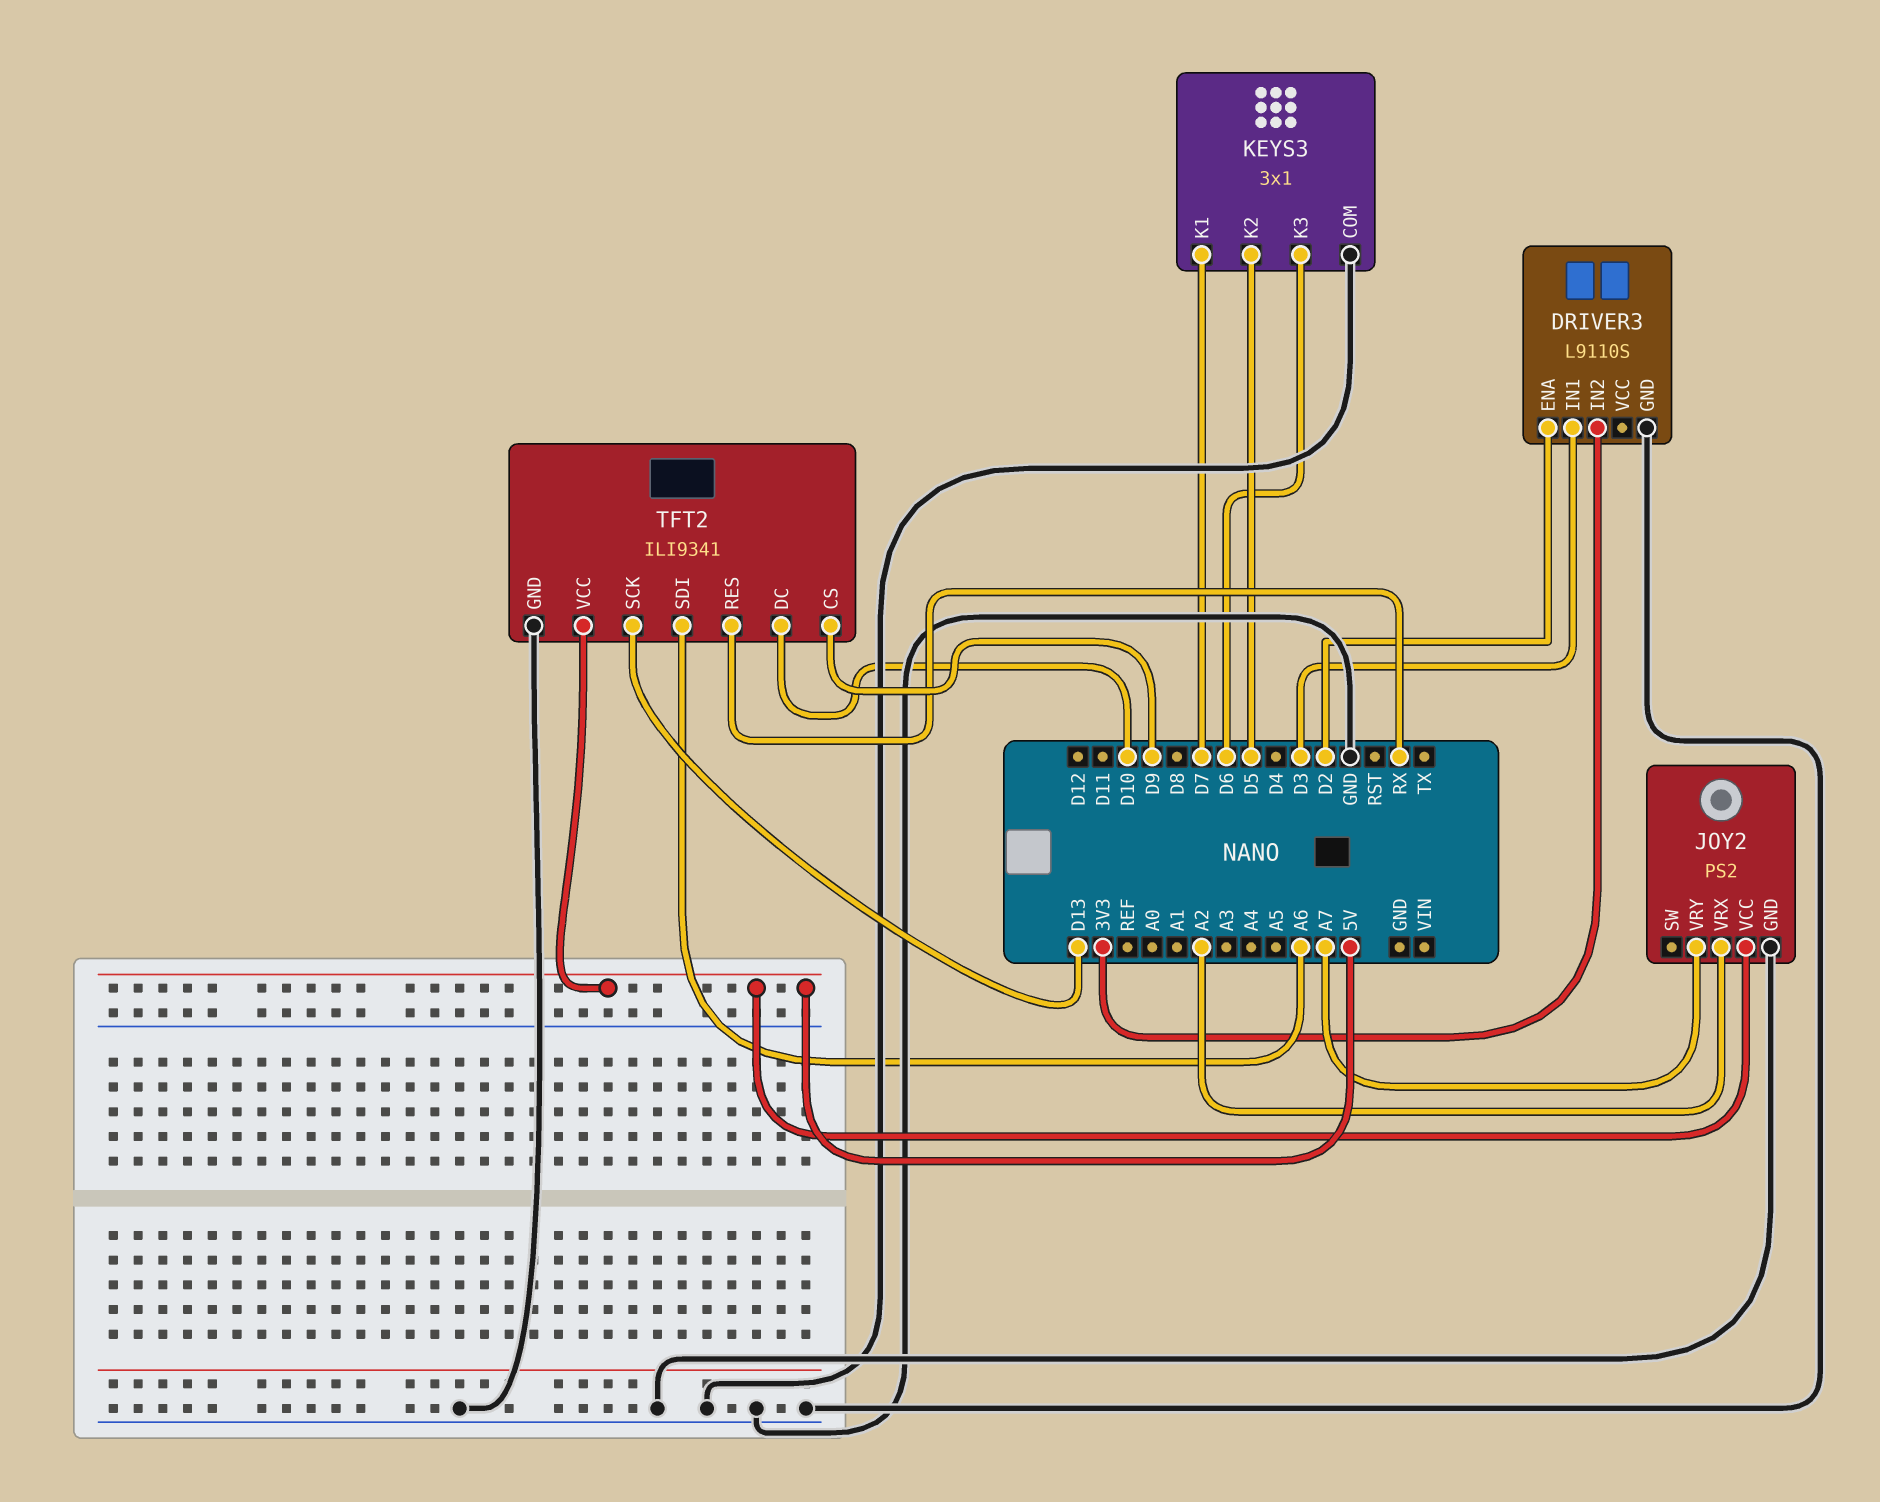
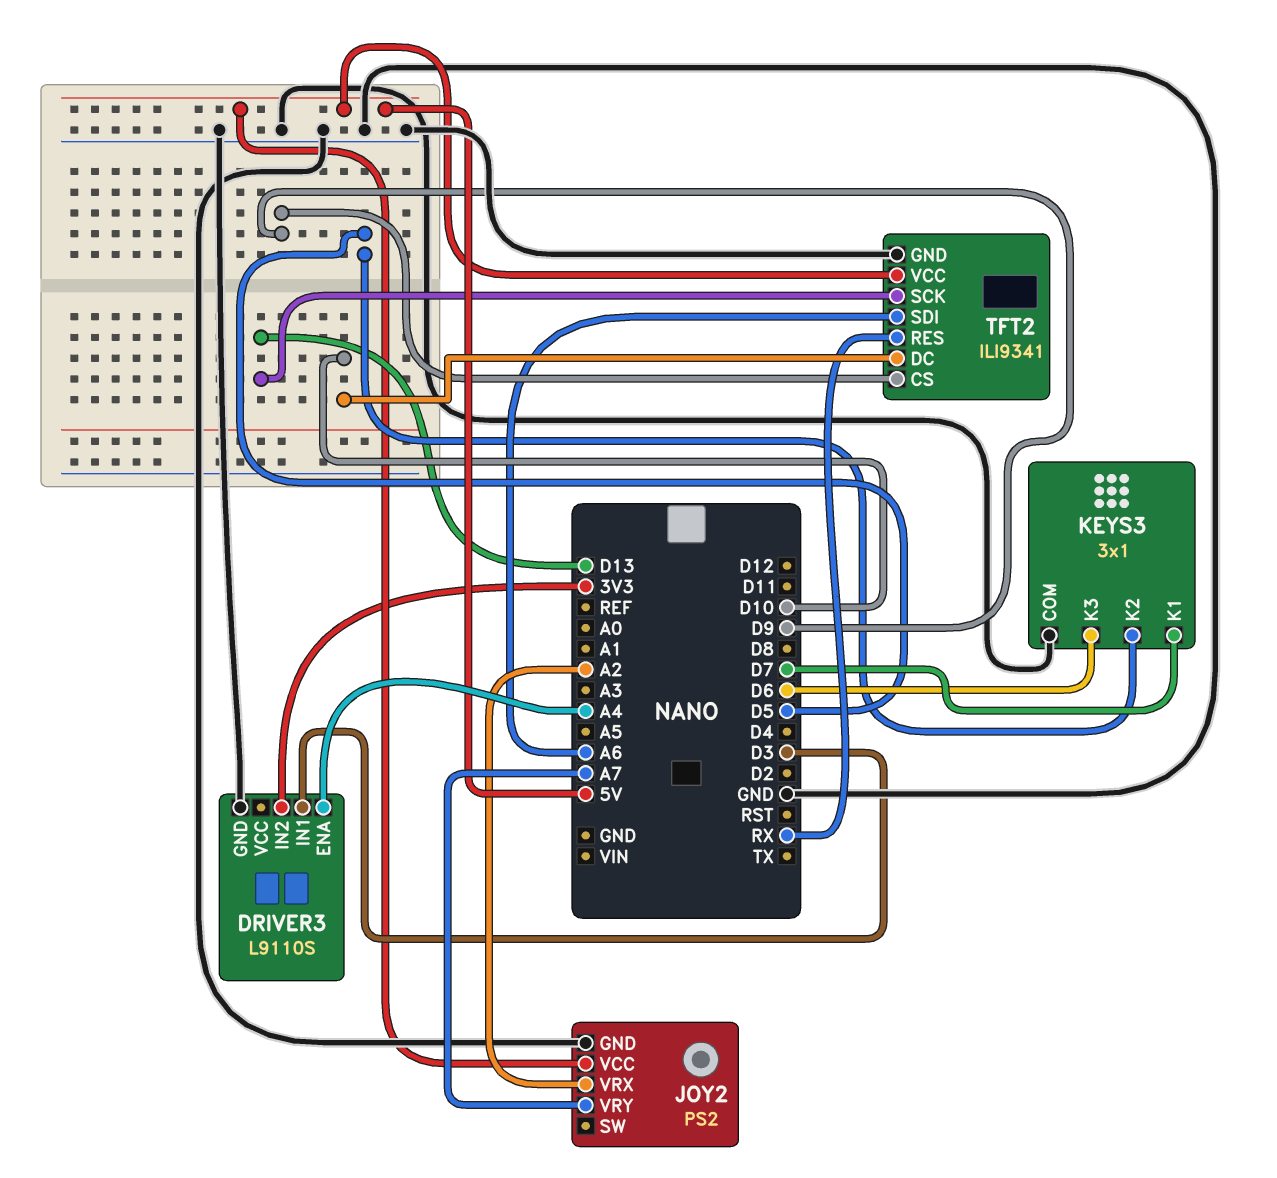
DRIVER3 pin ENA: D2 -> A4

